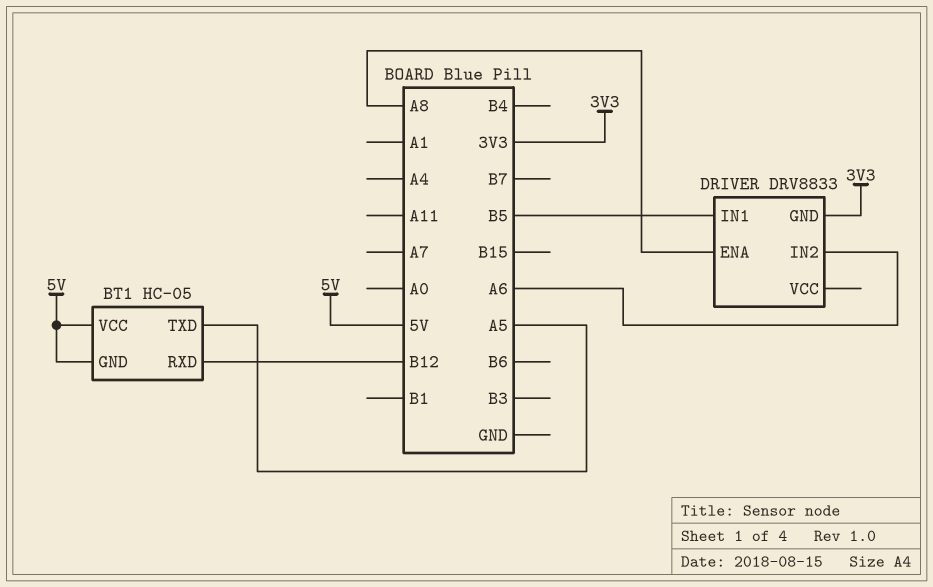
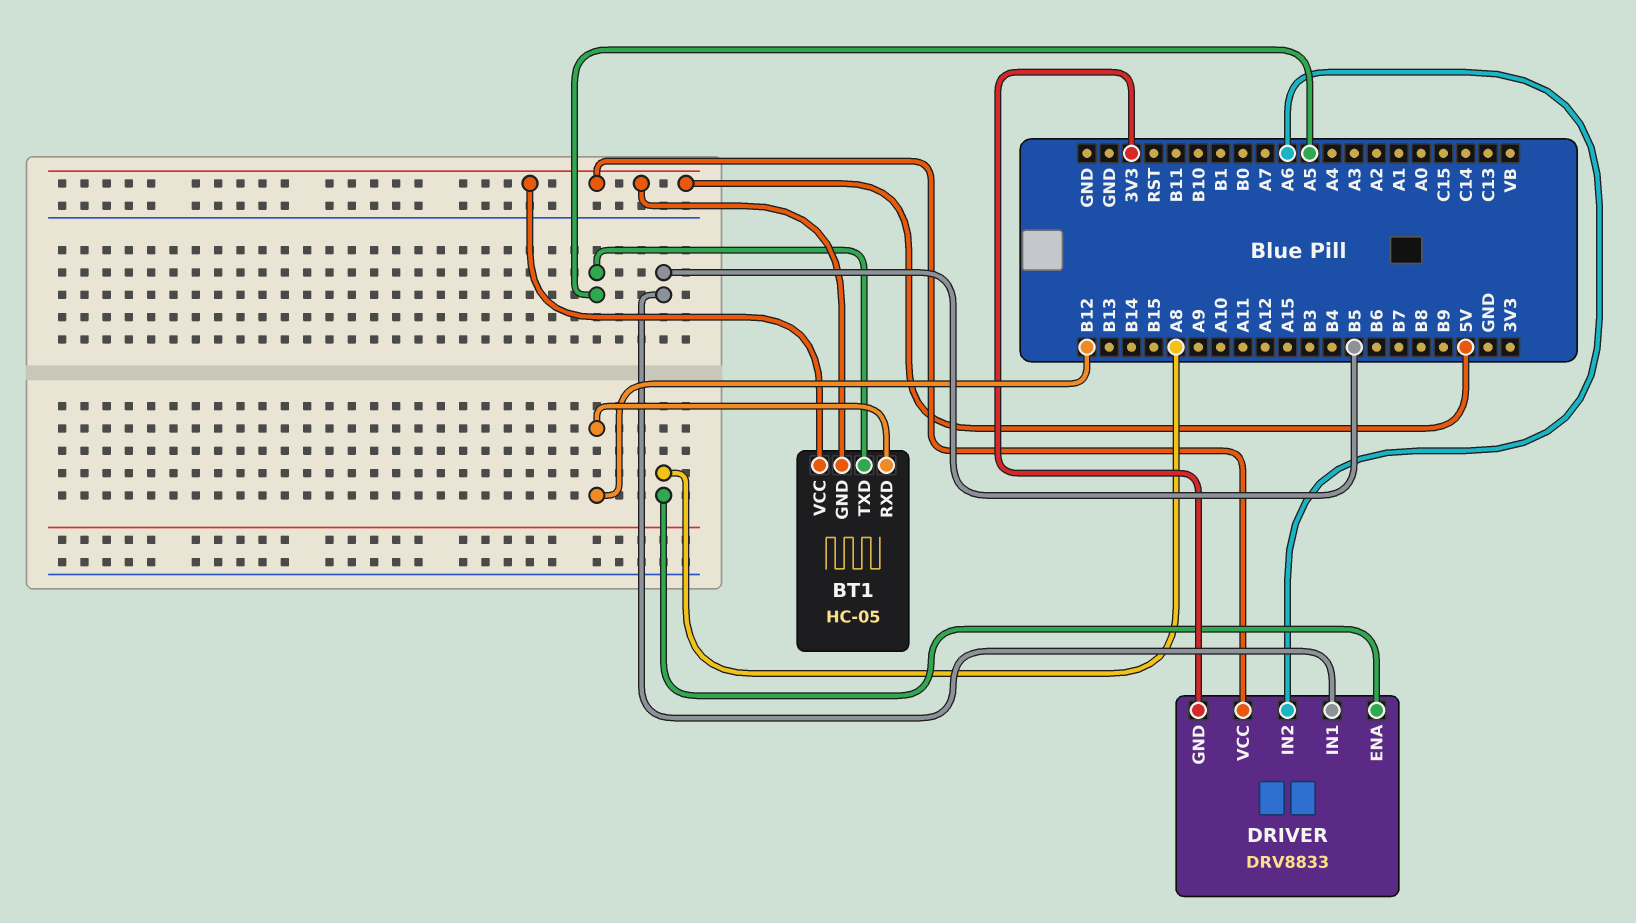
DRIVER pin VCC: none -> 5V

